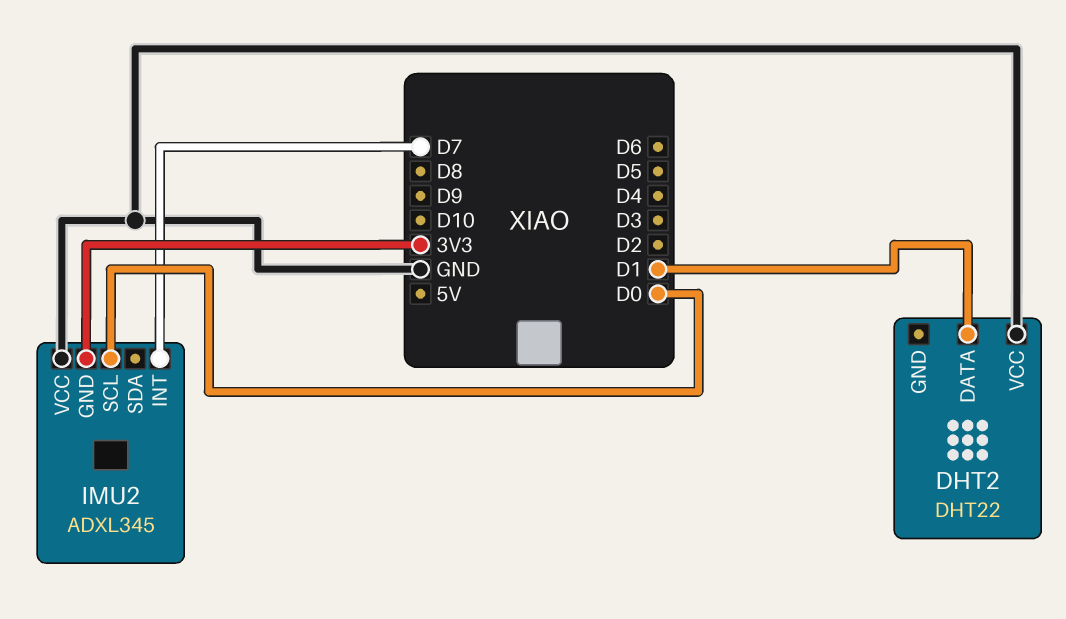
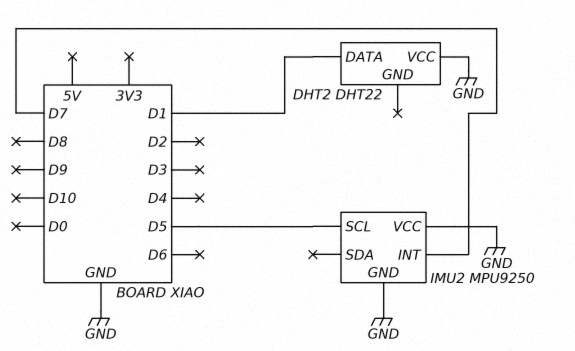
IMU2: ADXL345 -> MPU9250
IMU2 pin GND: 3V3 -> GND
IMU2 pin SCL: D0 -> D5

